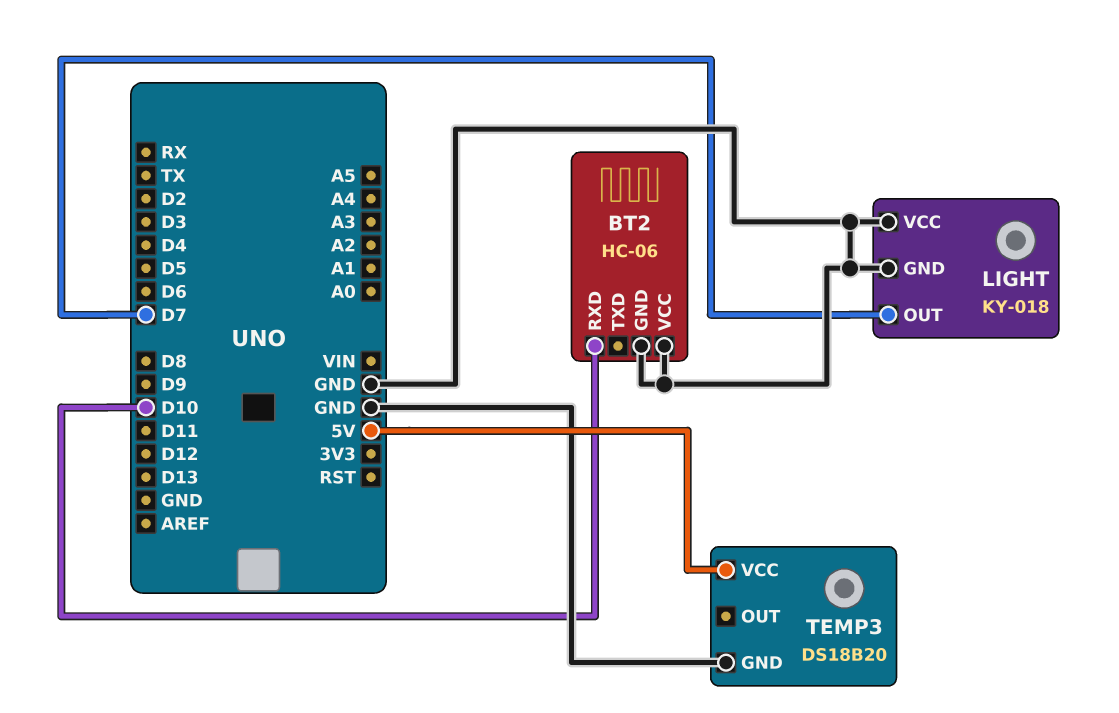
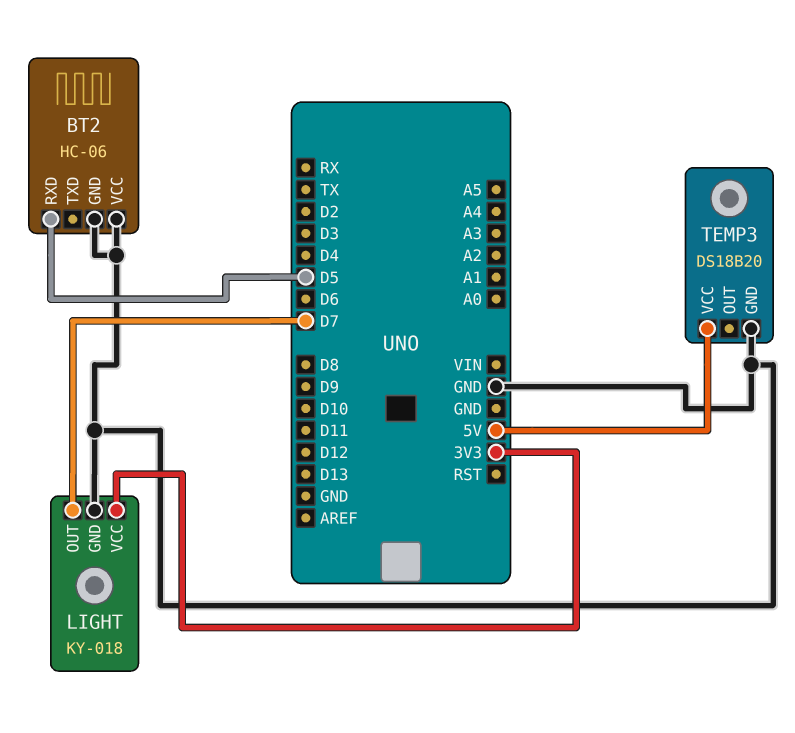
BT2 pin RXD: D10 -> D5
LIGHT pin VCC: GND -> 3V3

